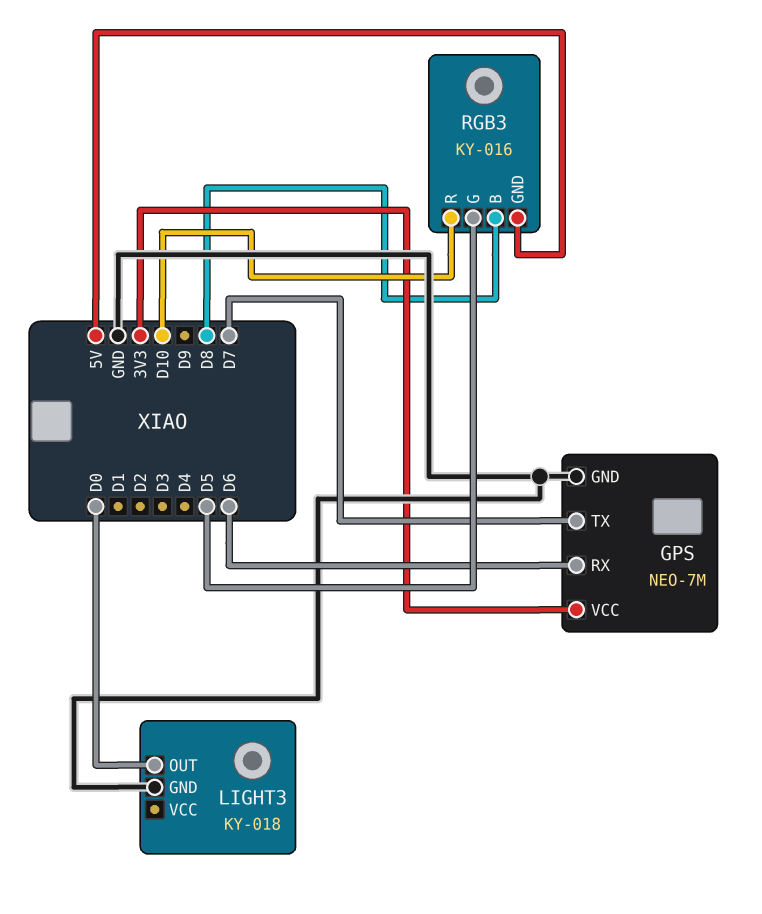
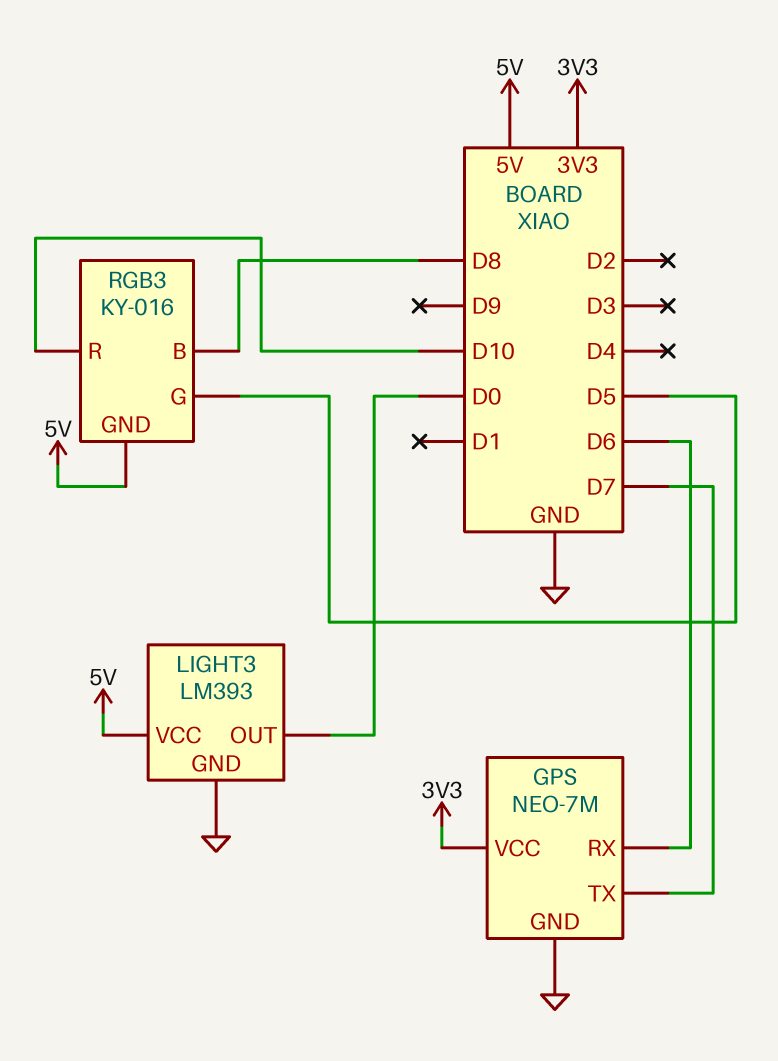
LIGHT3: KY-018 -> LM393
LIGHT3 pin VCC: none -> 5V

